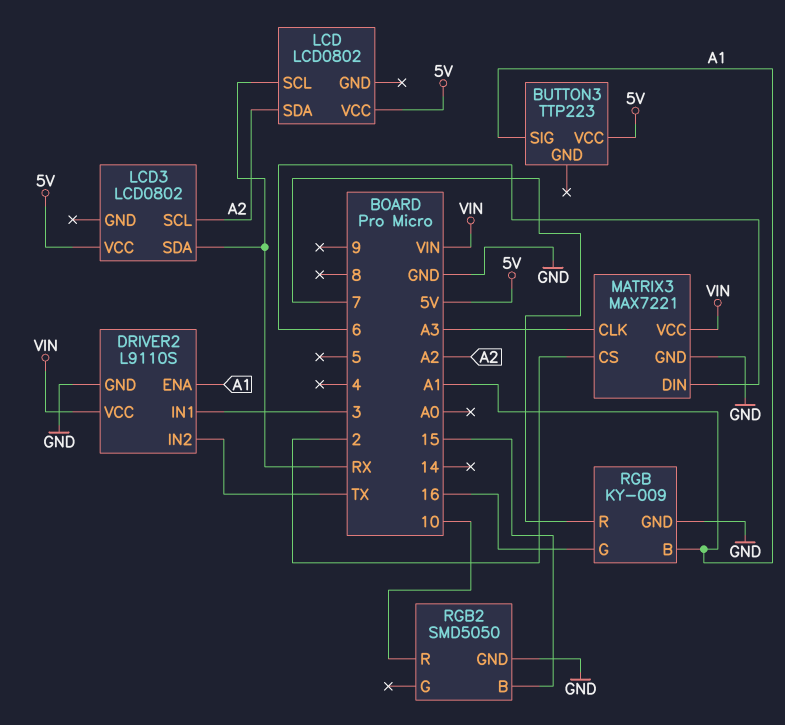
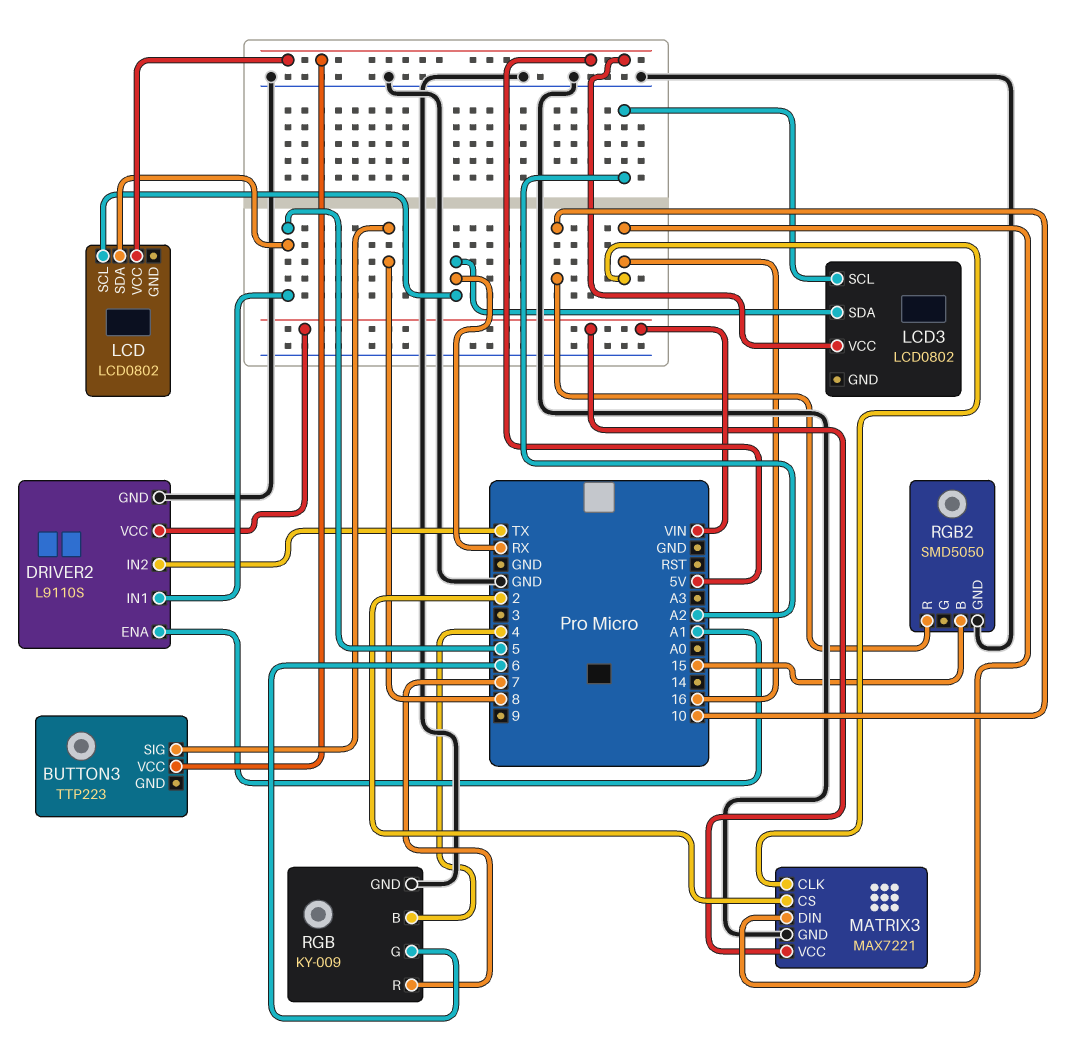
BUTTON3 pin SIG: A1 -> 8
DRIVER2 pin IN1: 3 -> 5
LCD pin SDA: A2 -> 5
MATRIX3 pin CLK: A3 -> 16
MATRIX3 pin DIN: 6 -> 16
RGB pin B: A1 -> 4
RGB pin G: 16 -> 6

